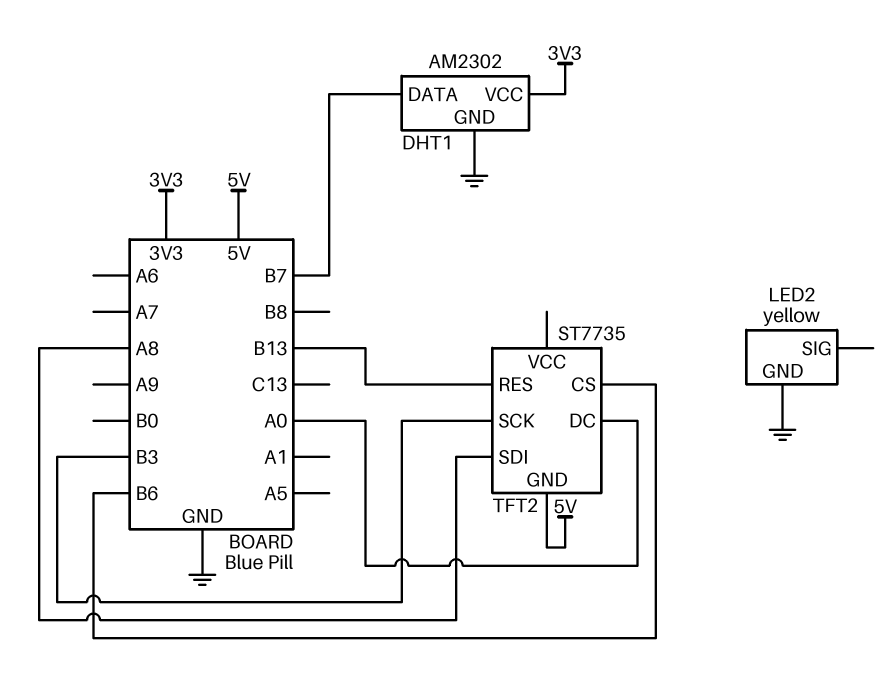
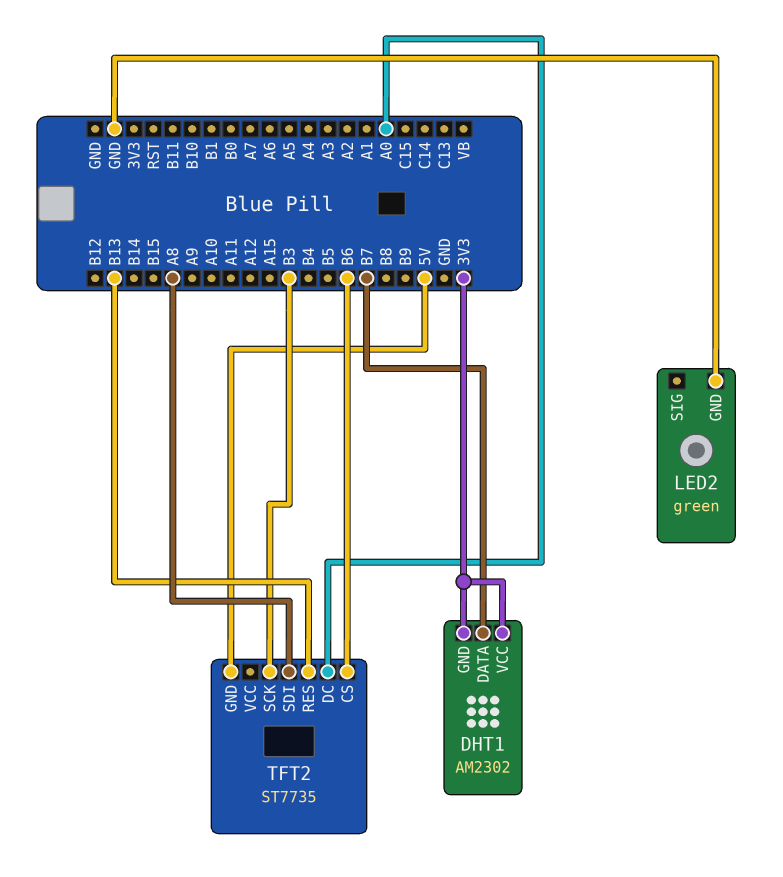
DHT1 pin GND: GND -> 3V3
LED2: yellow -> green

